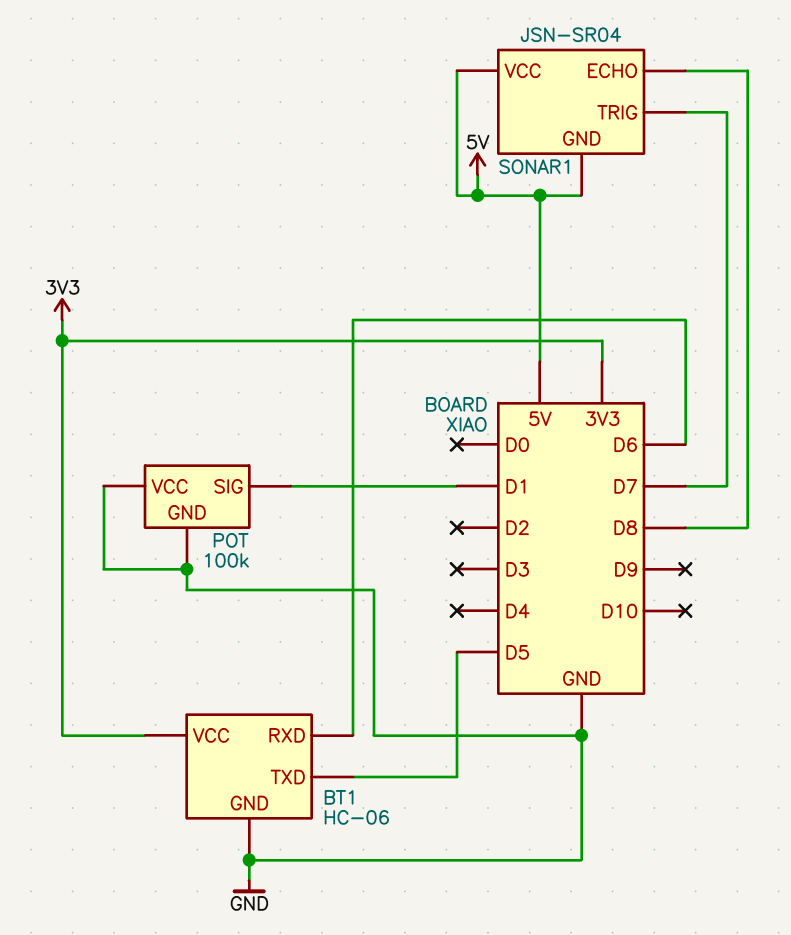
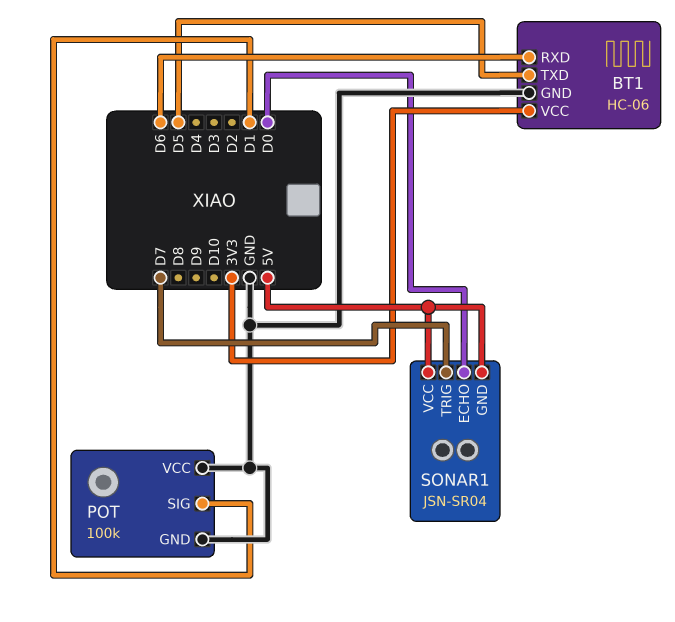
SONAR1 pin ECHO: D8 -> D0

